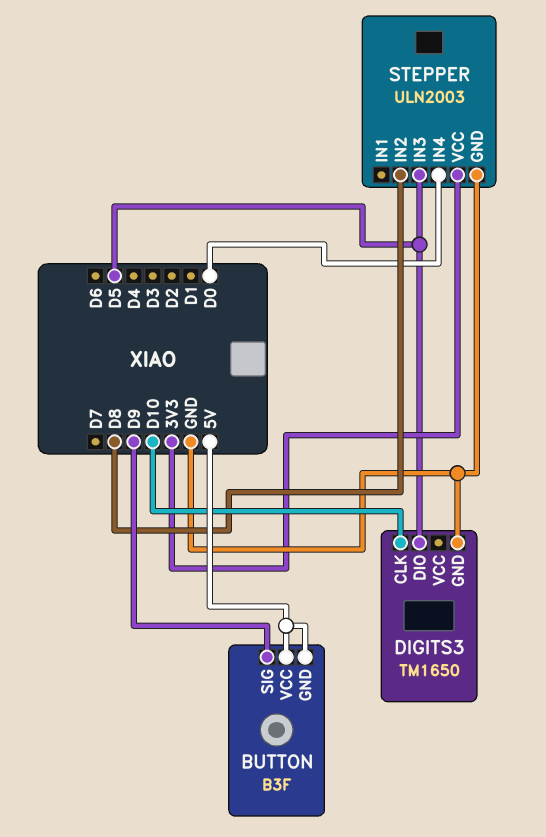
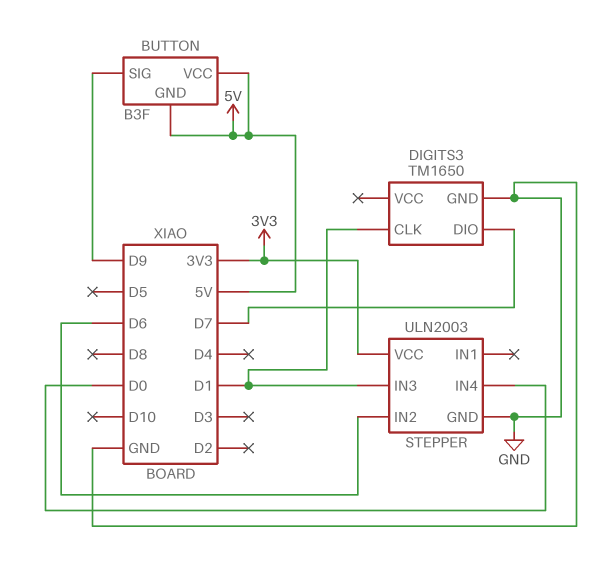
DIGITS3 pin CLK: D10 -> D1
DIGITS3 pin DIO: D5 -> D7
STEPPER pin IN2: D8 -> D6
STEPPER pin IN3: D5 -> D1

